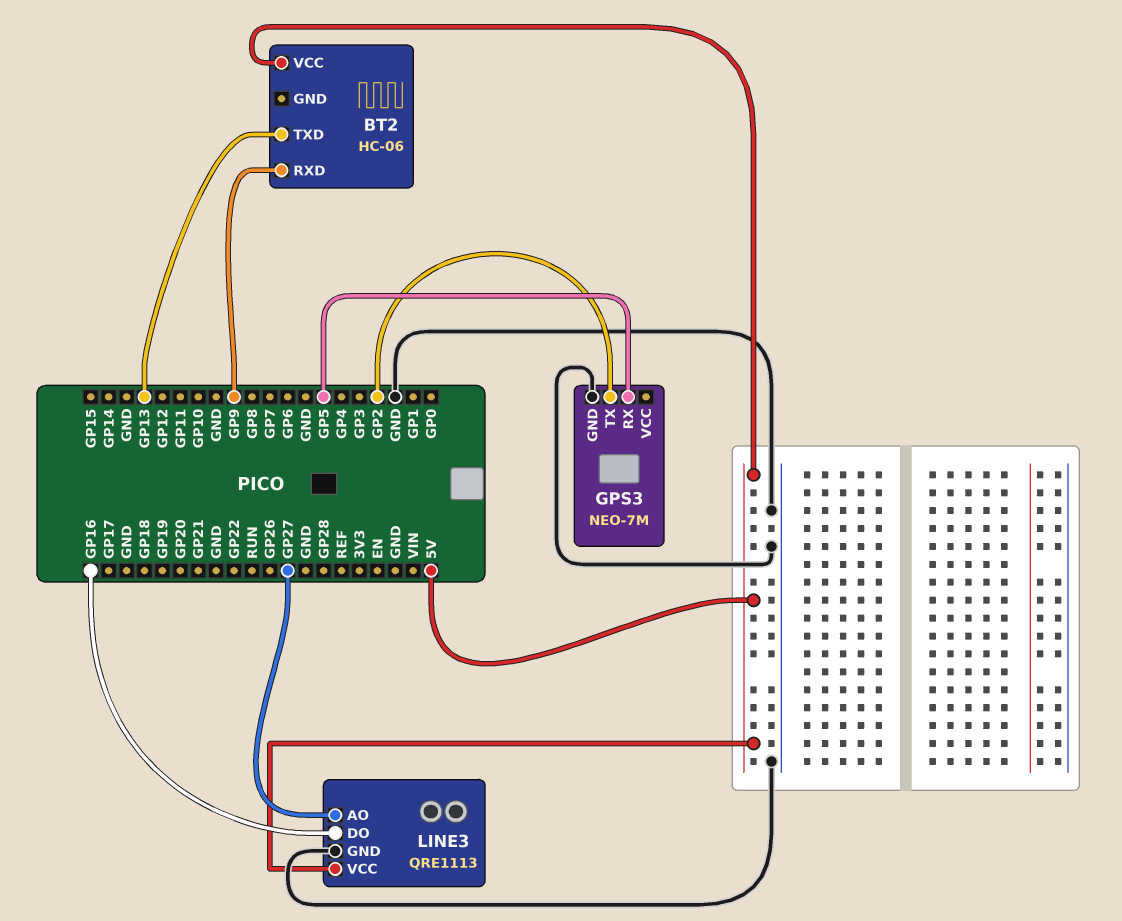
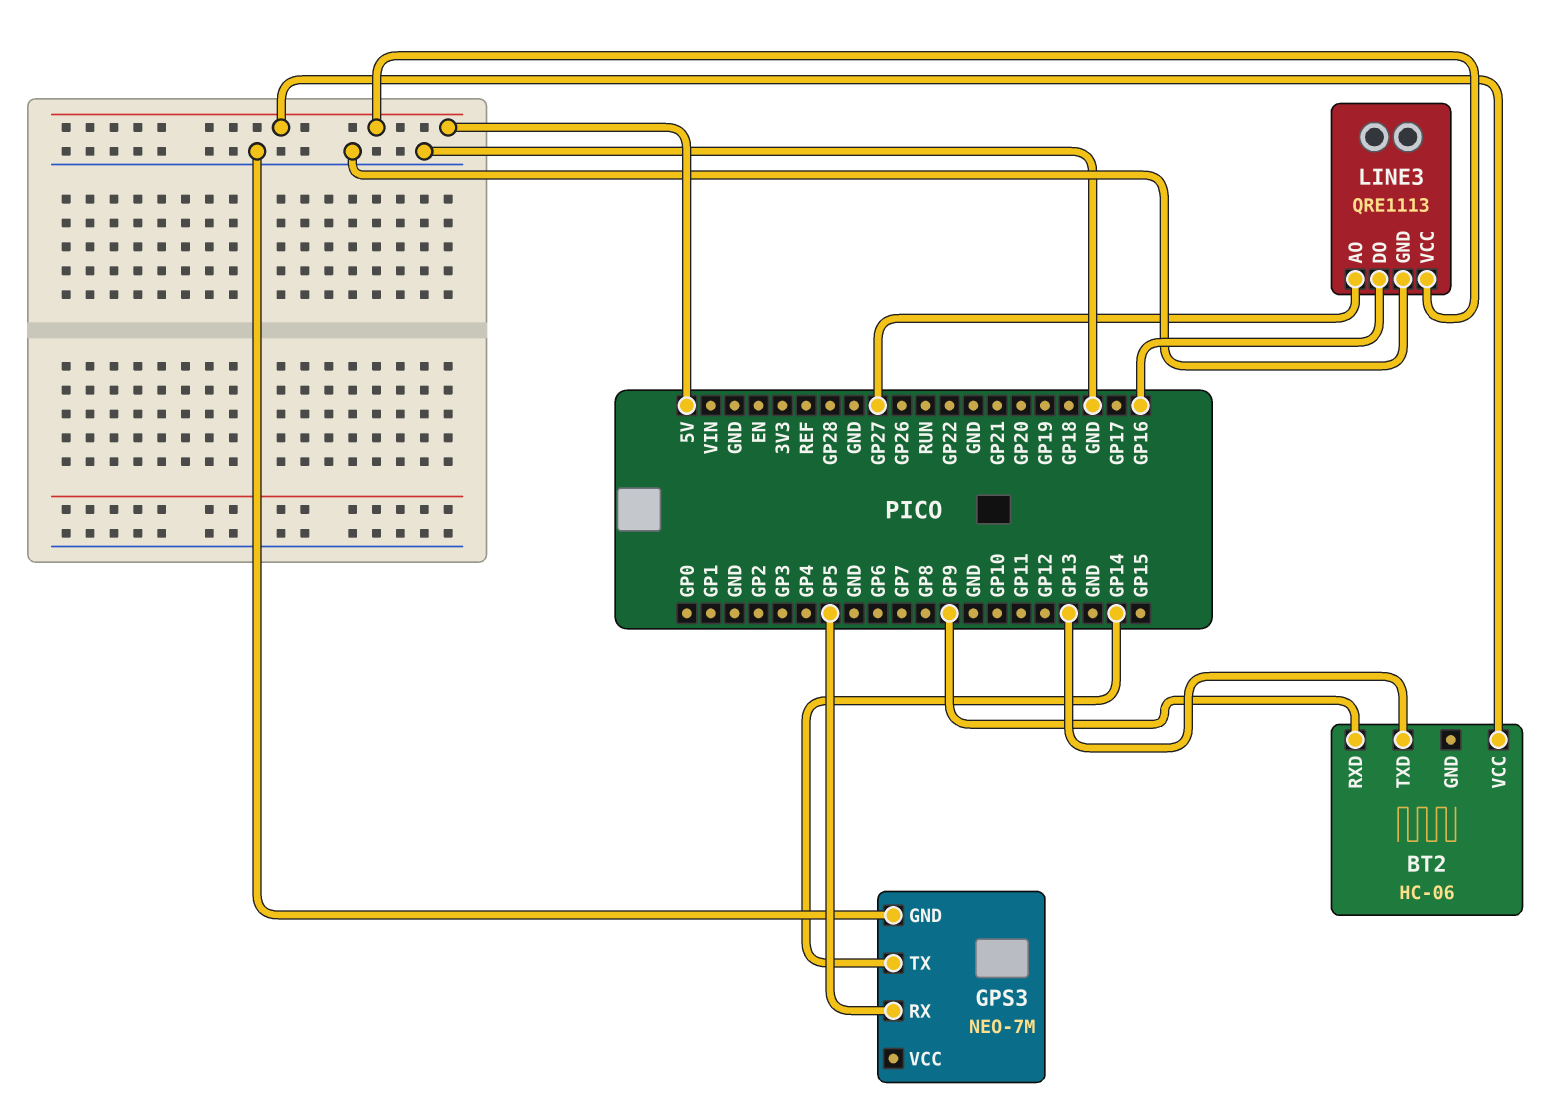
GPS3 pin TX: GP2 -> GP14

